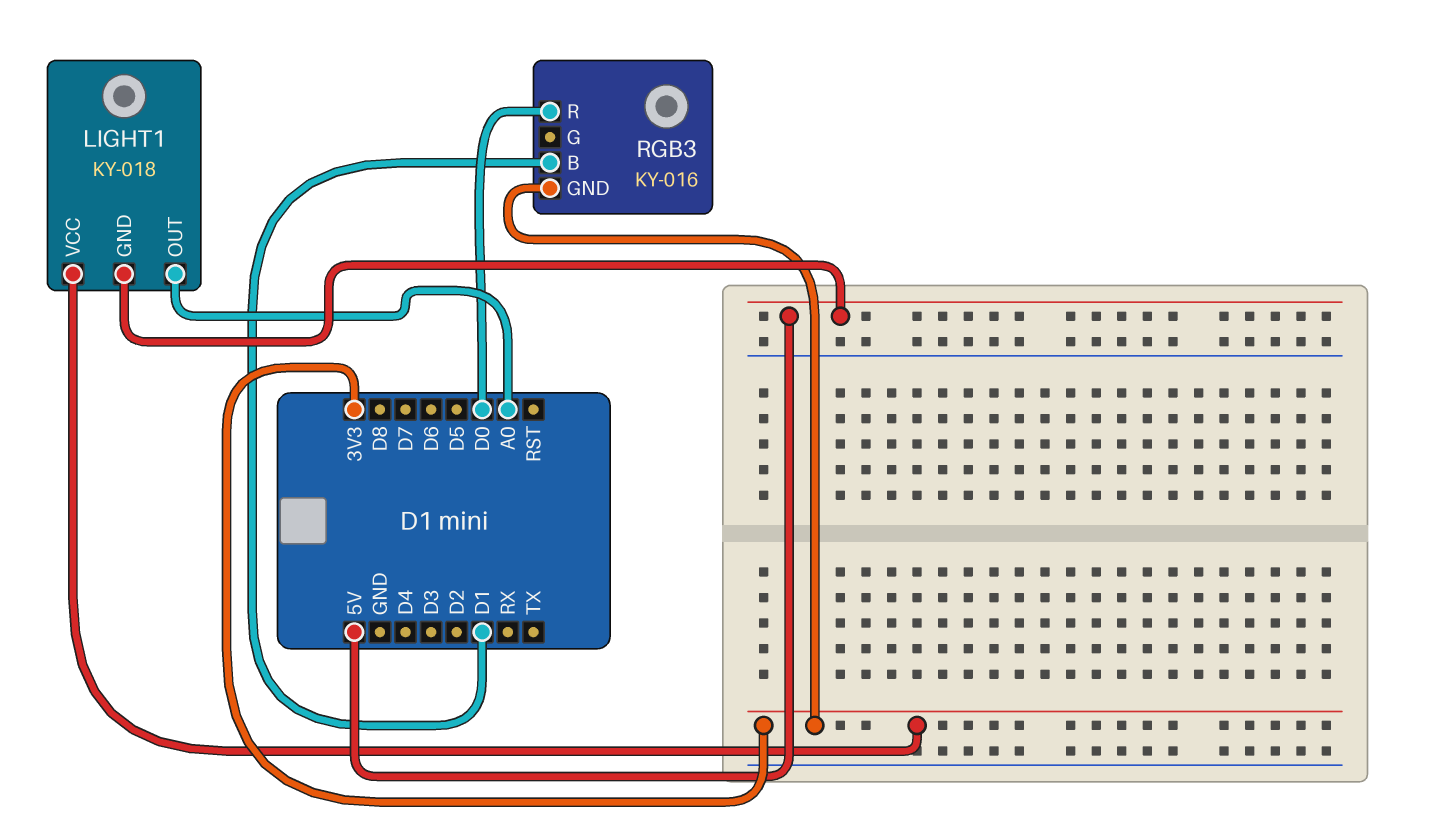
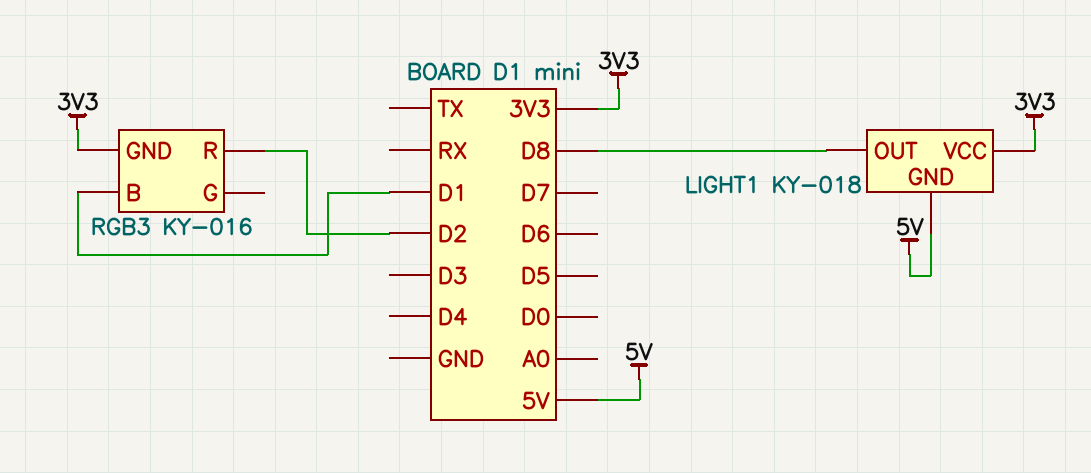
LIGHT1 pin OUT: A0 -> D8
RGB3 pin R: D0 -> D2

